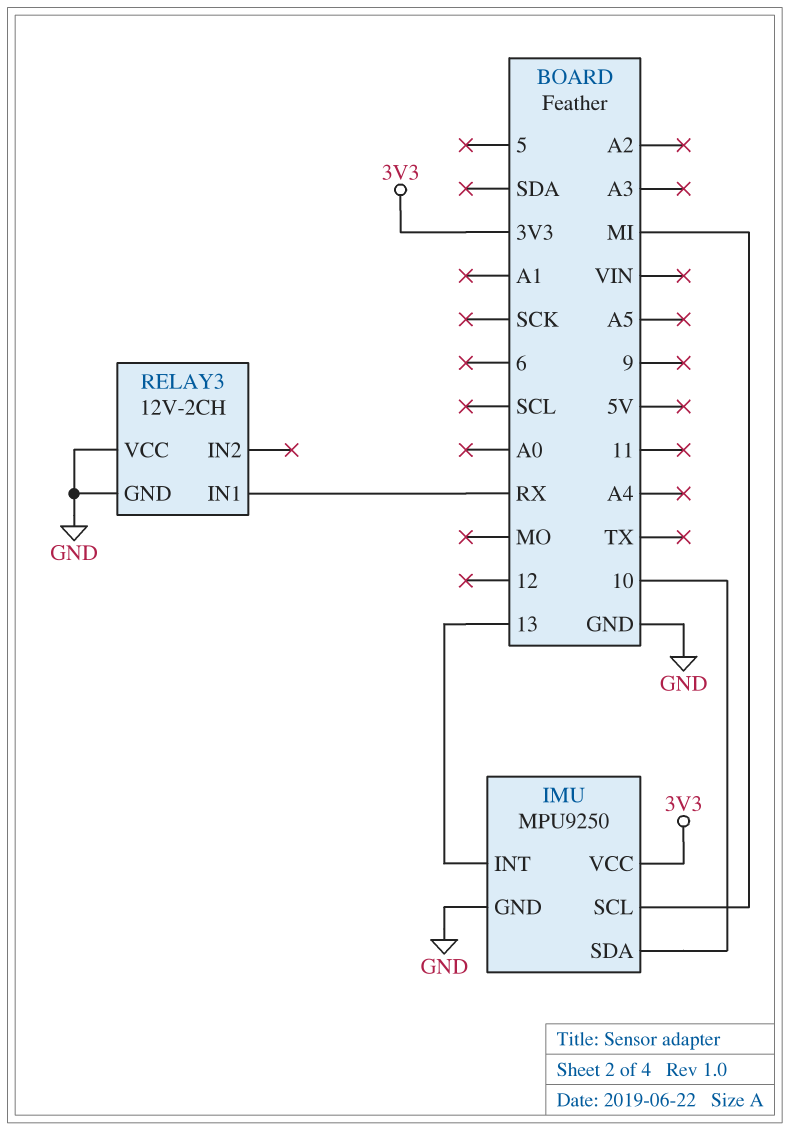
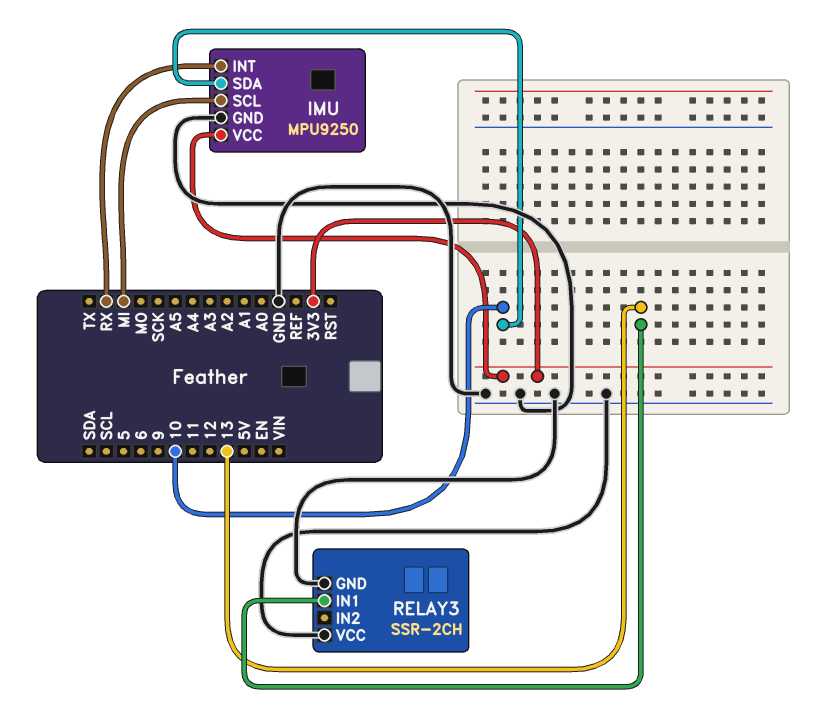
IMU pin INT: 13 -> RX
RELAY3: 12V-2CH -> SSR-2CH
RELAY3 pin IN1: RX -> 13

